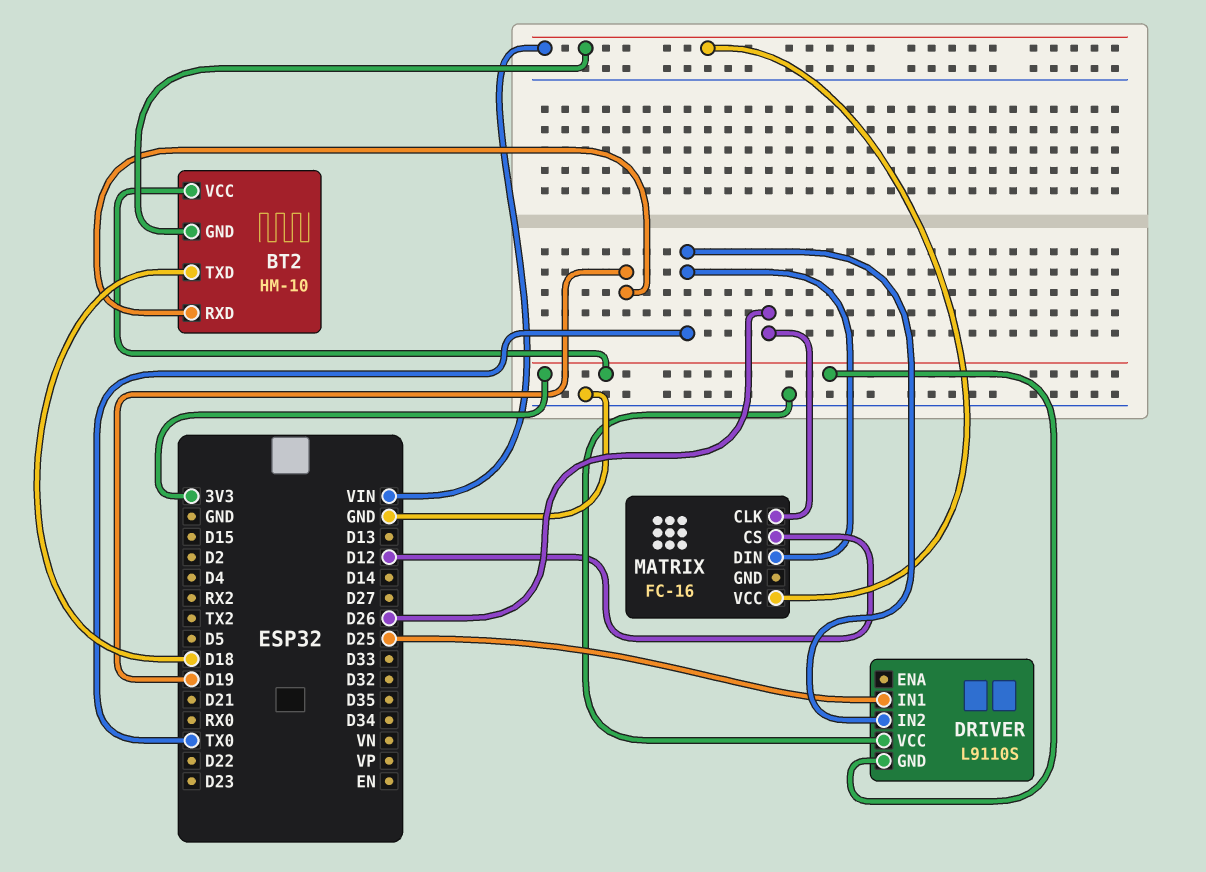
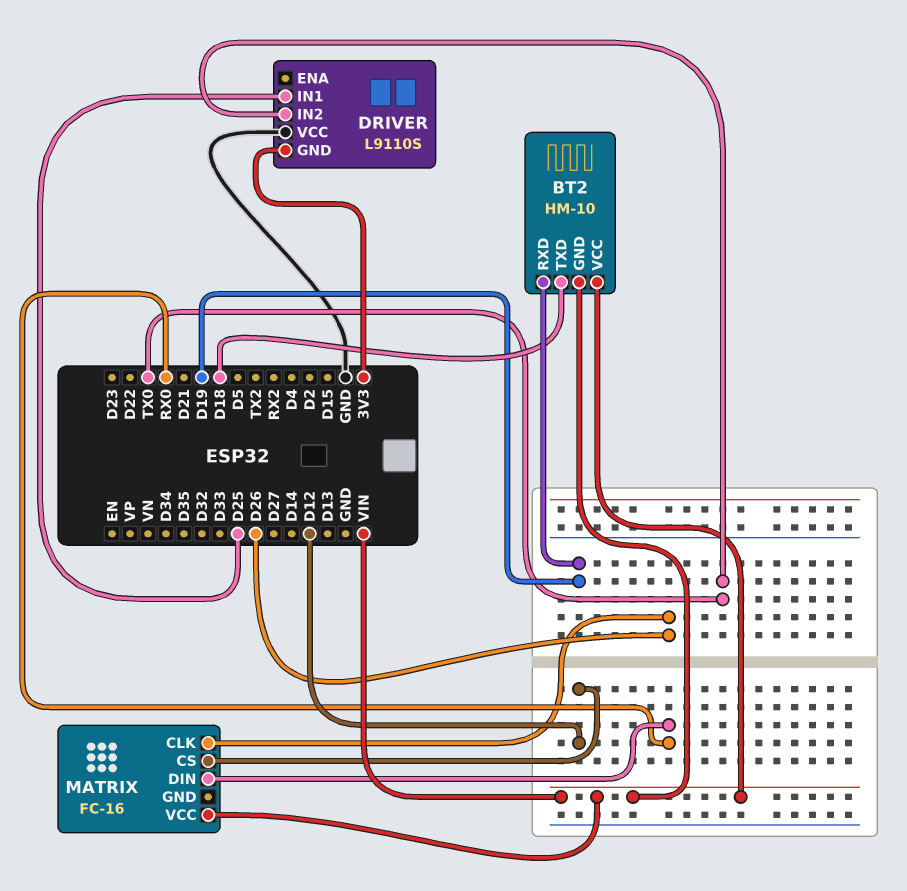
BT2 pin VCC: 3V3 -> VIN
MATRIX pin DIN: TX0 -> RX0

